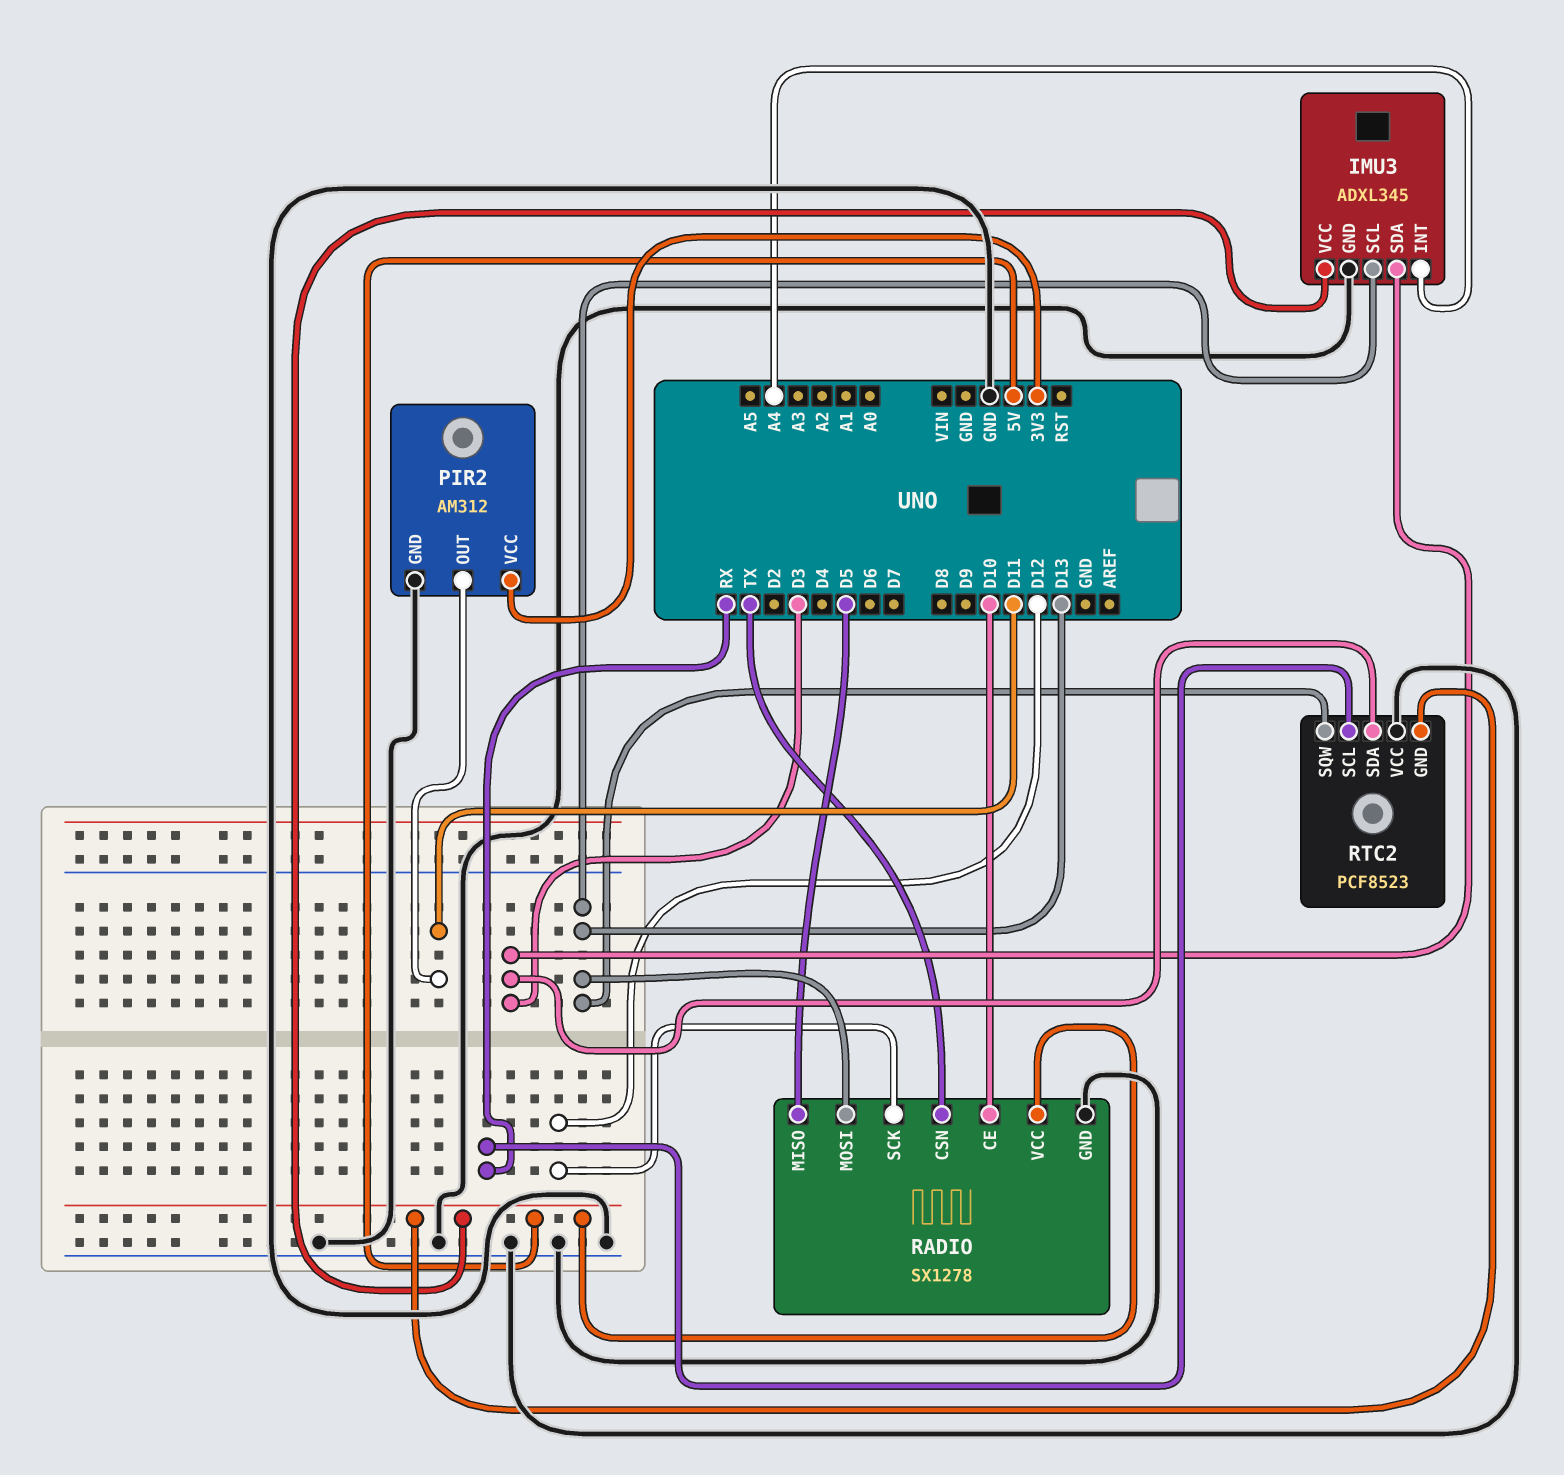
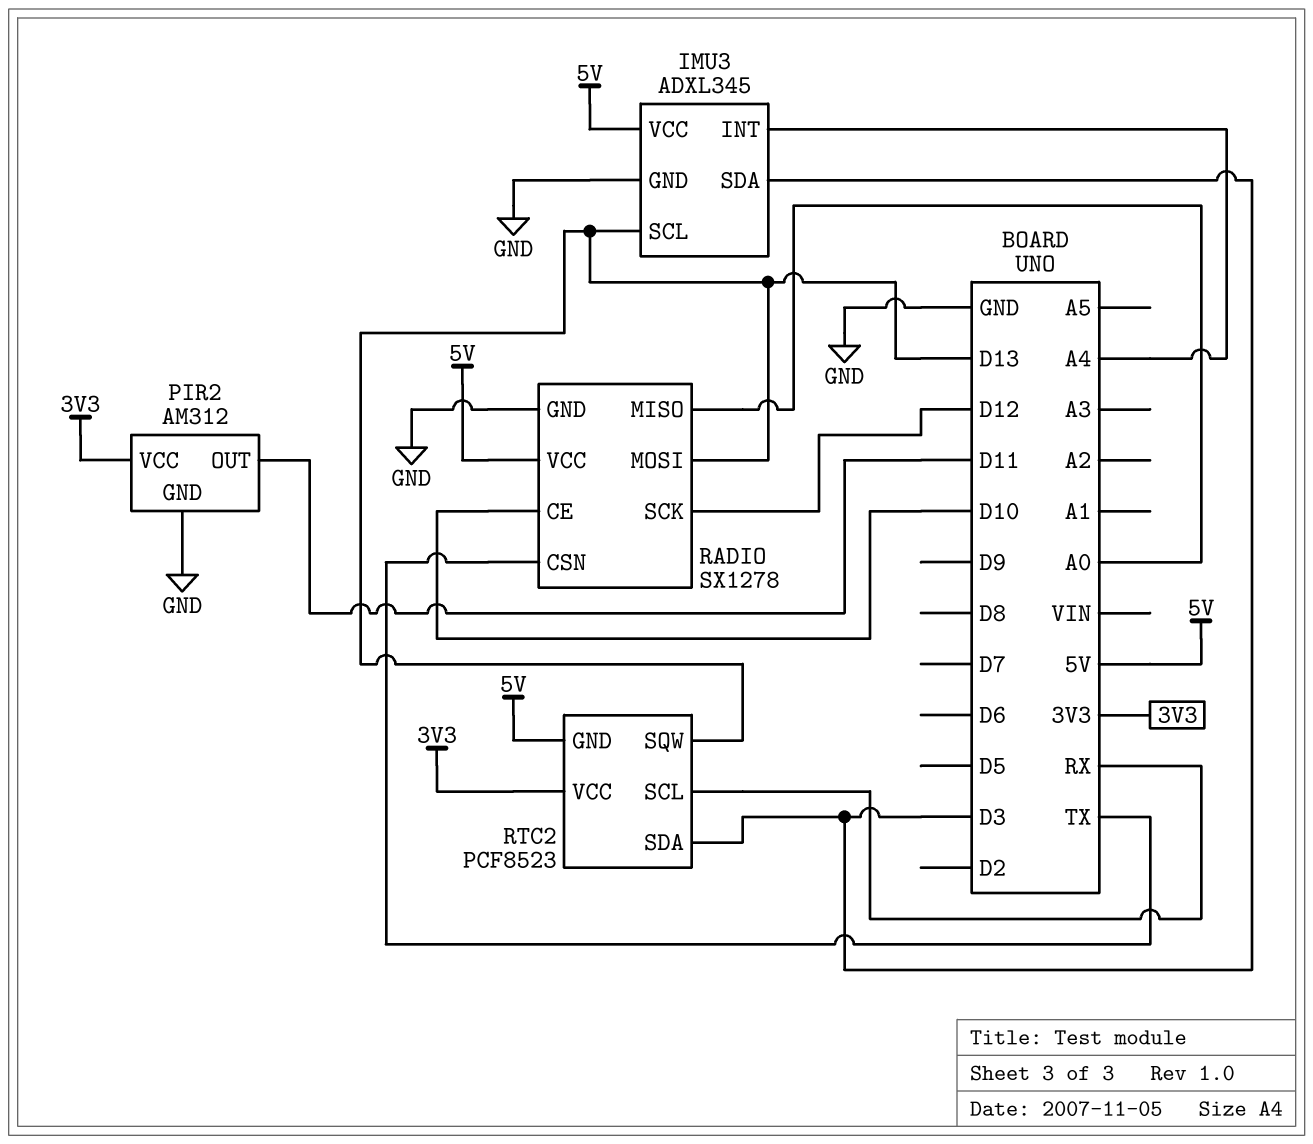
RADIO pin MISO: D5 -> A0
RTC2 pin VCC: GND -> 3V3

